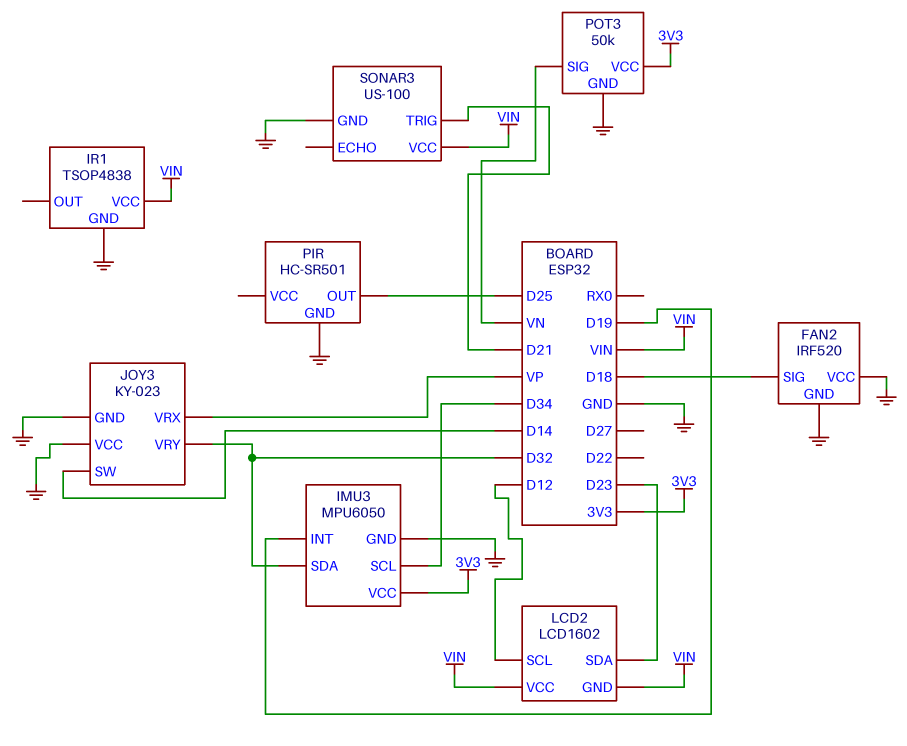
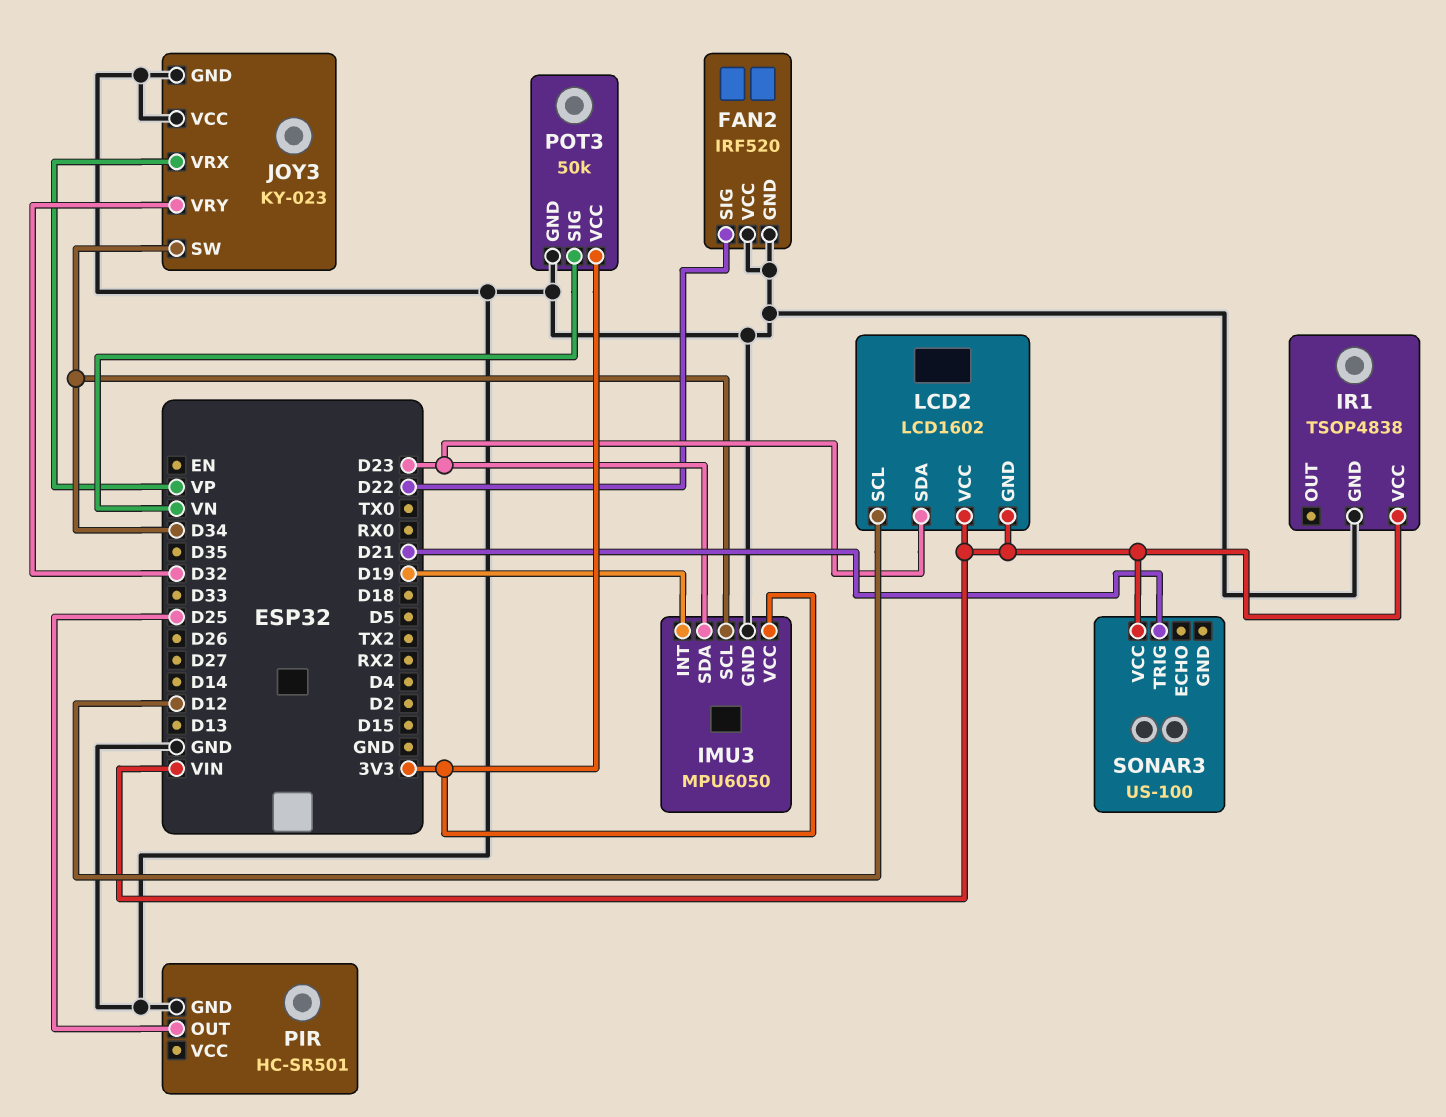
FAN2 pin SIG: D18 -> D22
IMU3 pin SDA: D32 -> D23
JOY3 pin SW: D14 -> D34
SONAR3 pin GND: GND -> none

